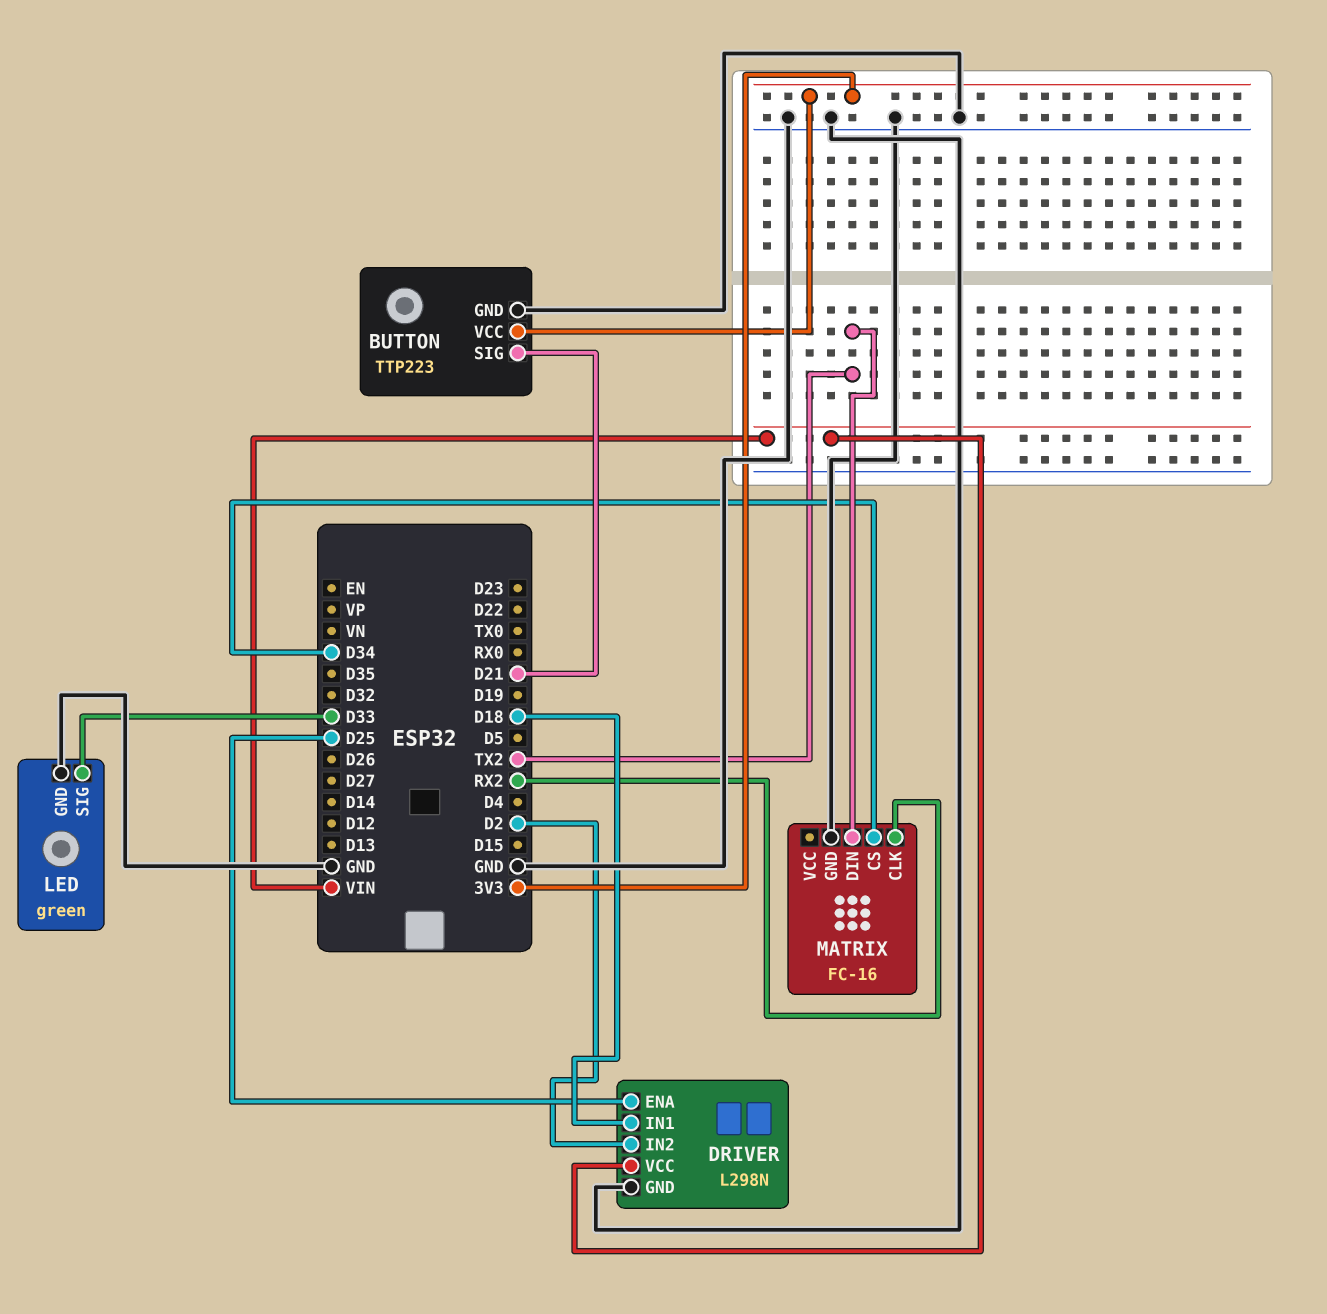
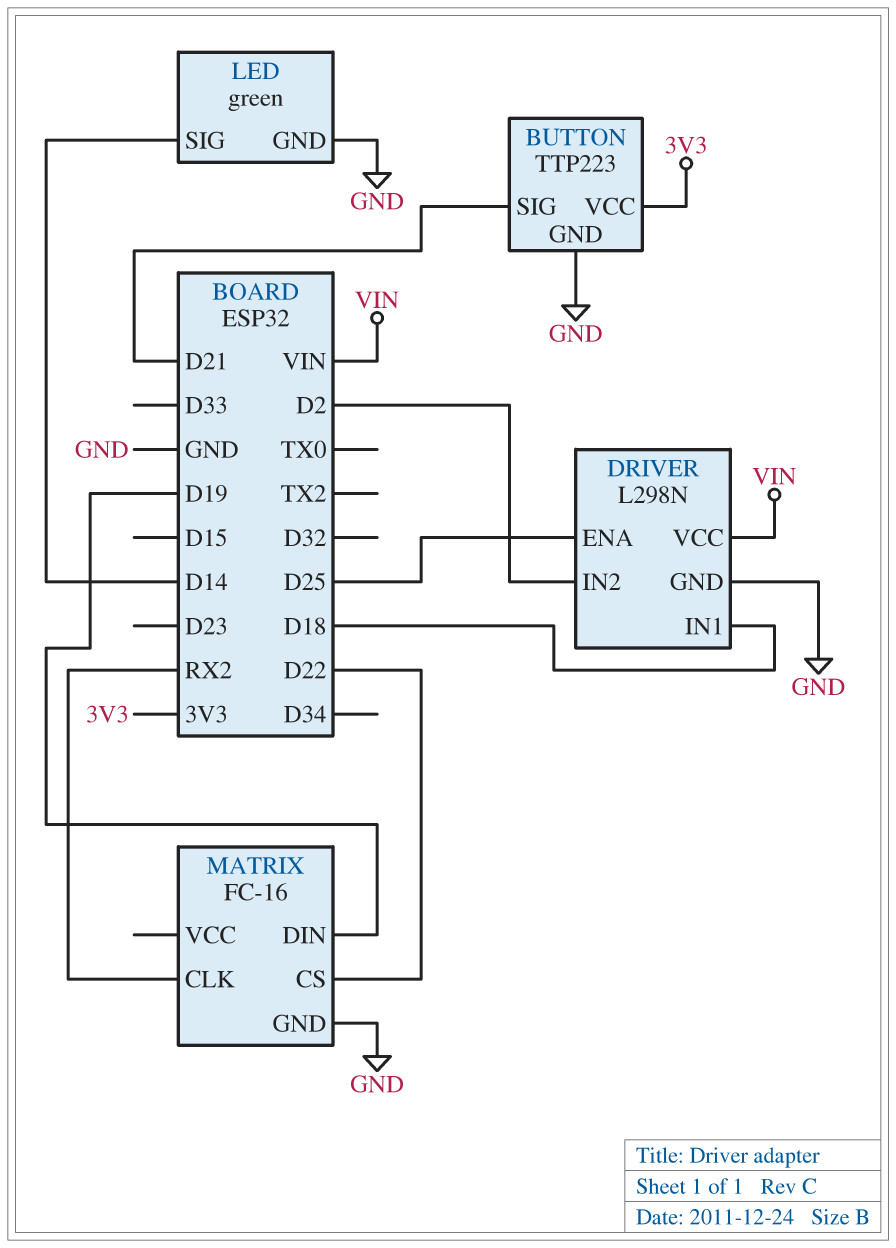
LED pin SIG: D33 -> D14
MATRIX pin CS: D34 -> D22
MATRIX pin DIN: TX2 -> D19

